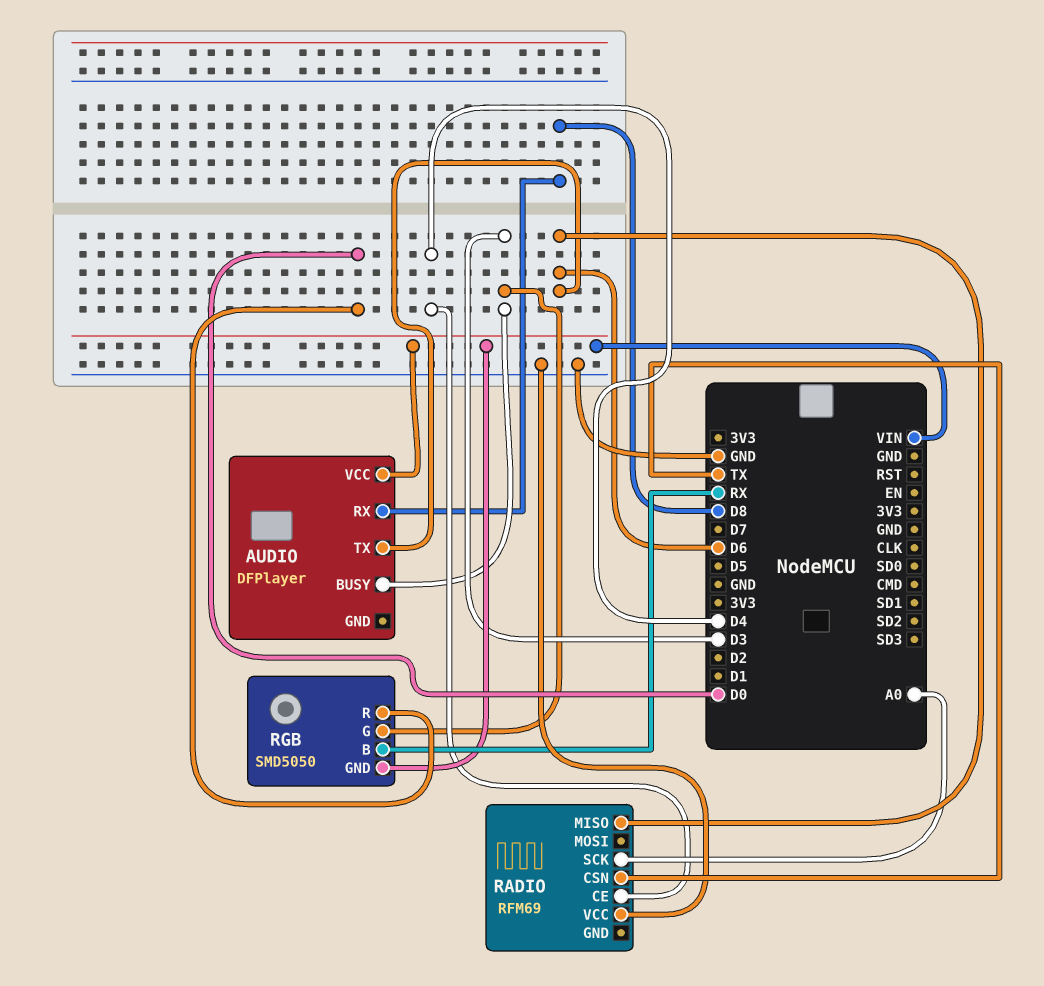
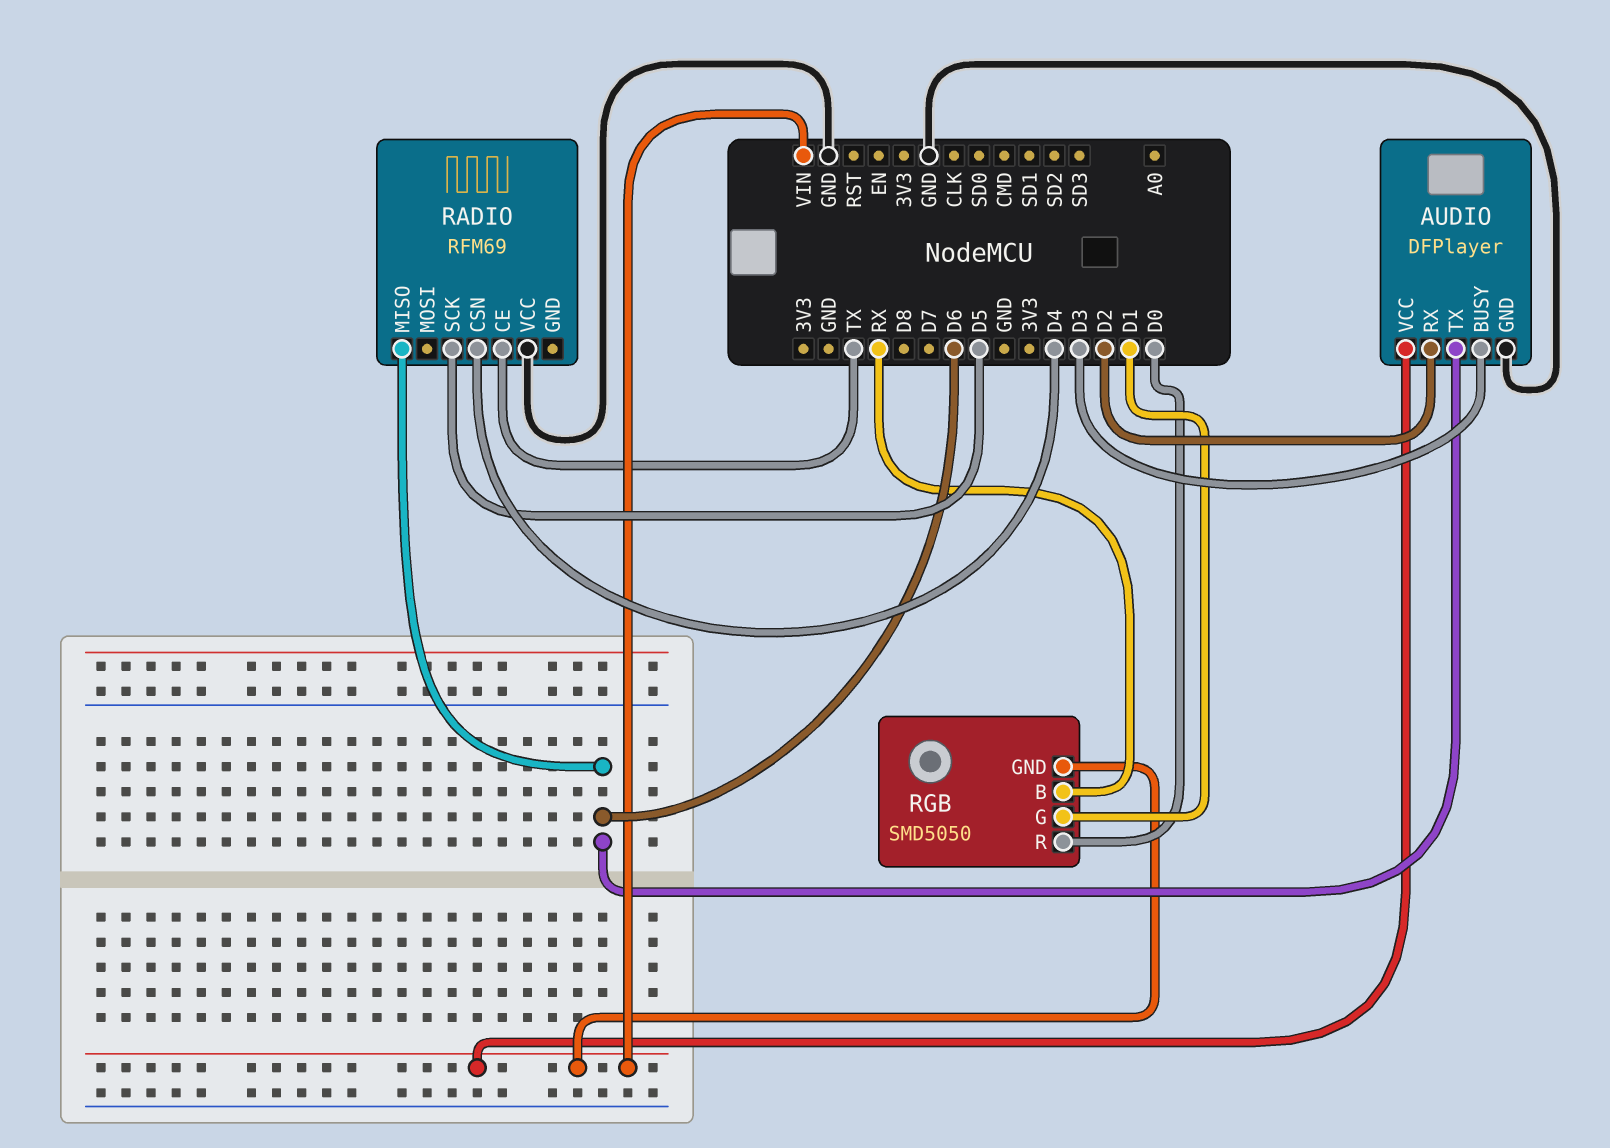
AUDIO pin GND: none -> GND
AUDIO pin RX: D8 -> D2
RADIO pin CE: D4 -> TX
RADIO pin CSN: TX -> D4
RADIO pin SCK: A0 -> D5
RGB pin G: D3 -> D1

